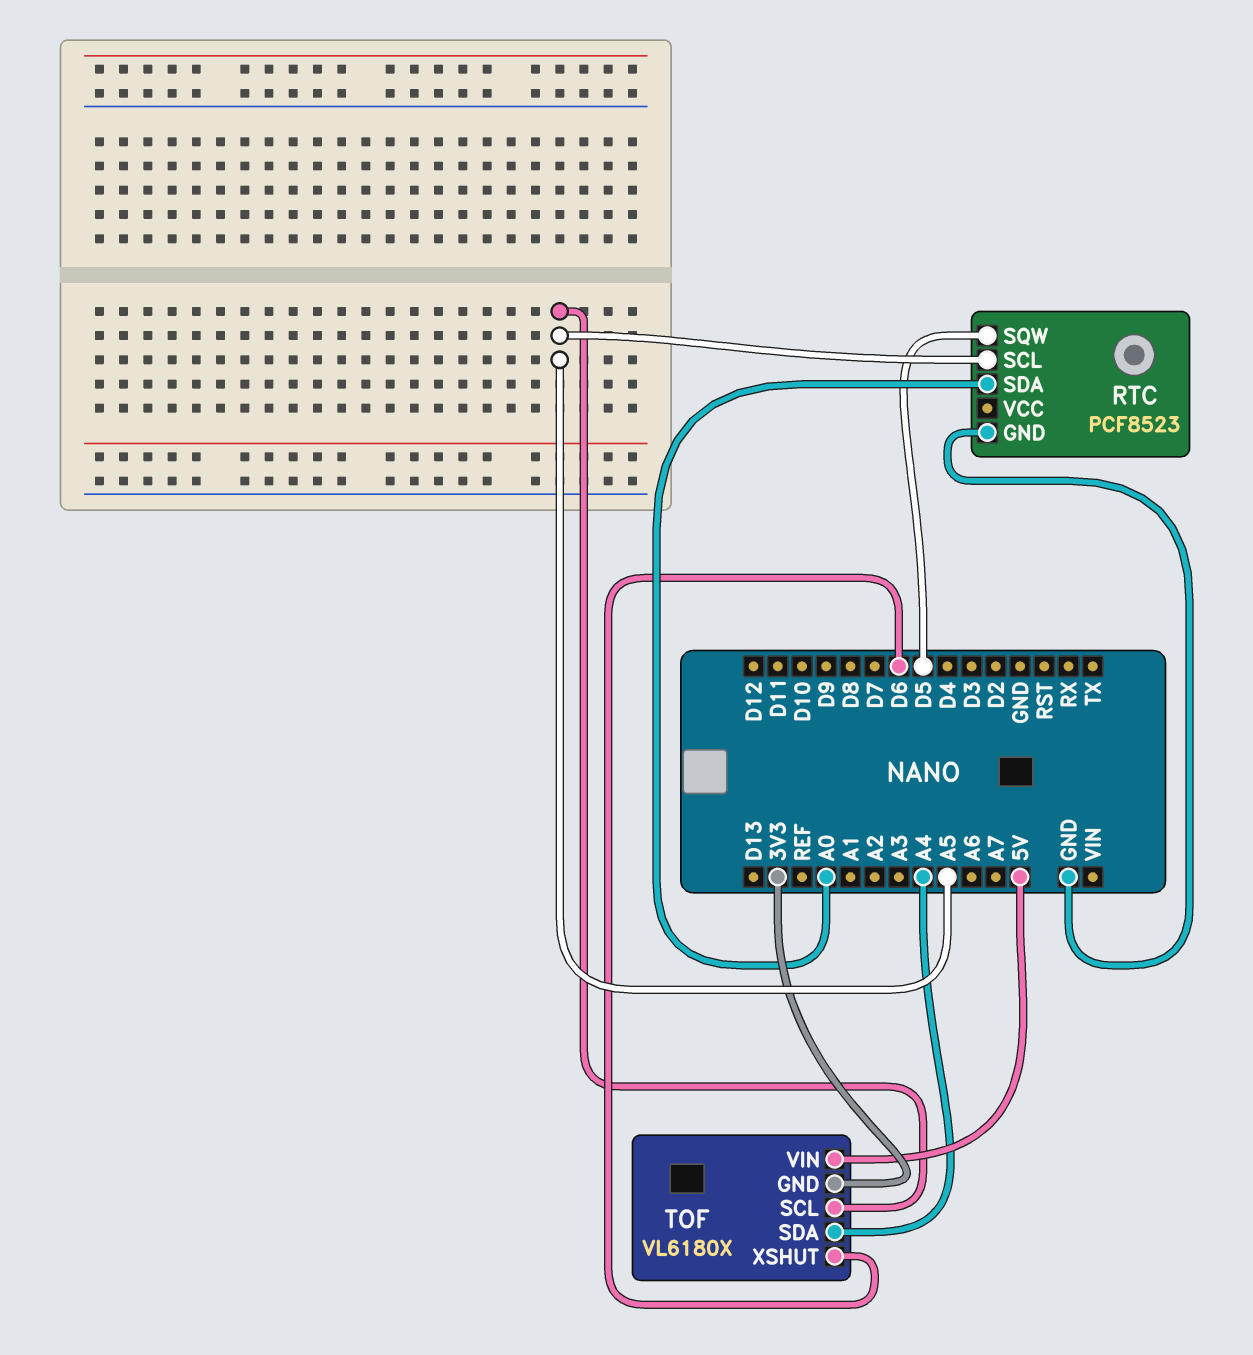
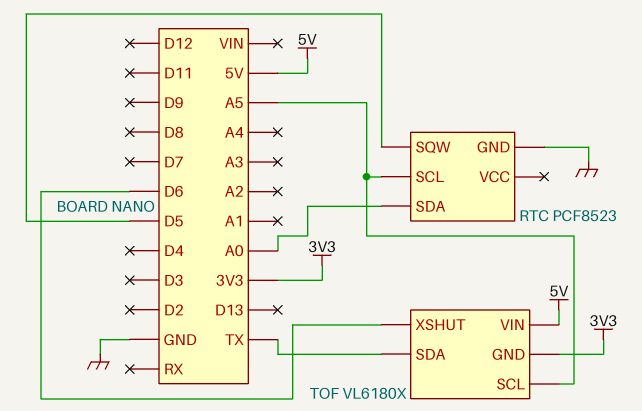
TOF pin SDA: A4 -> TX

